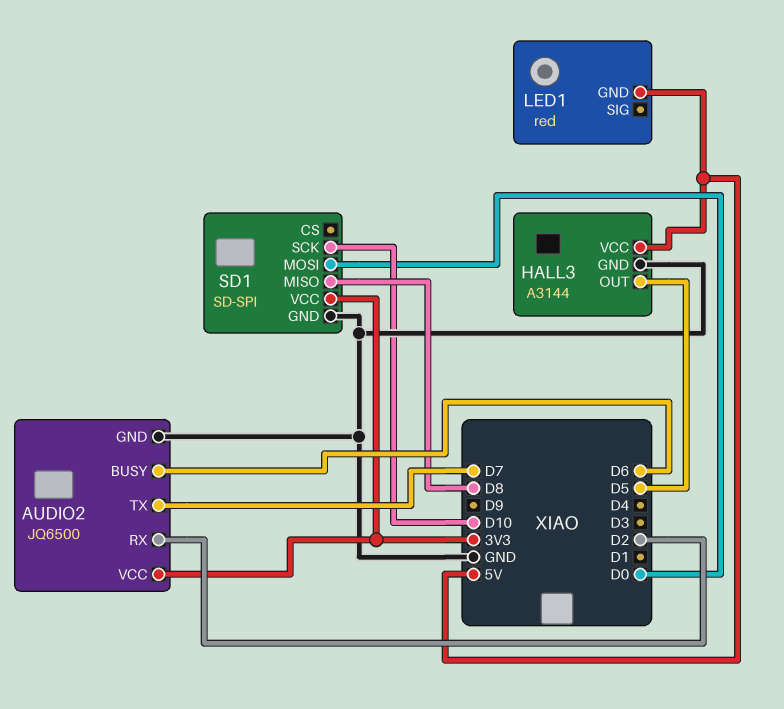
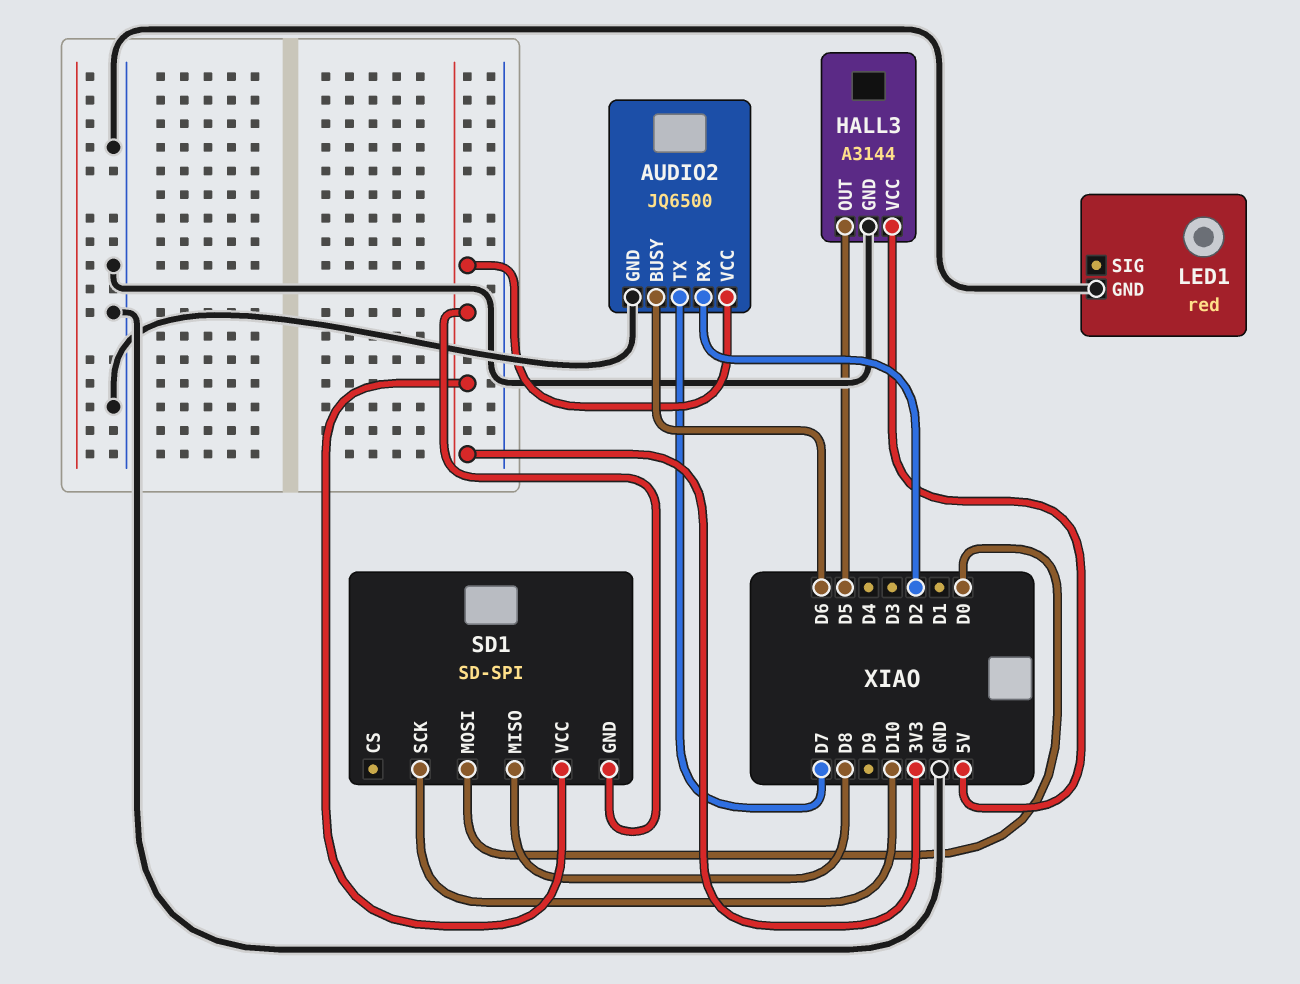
LED1 pin GND: 5V -> GND
SD1 pin GND: GND -> 3V3

